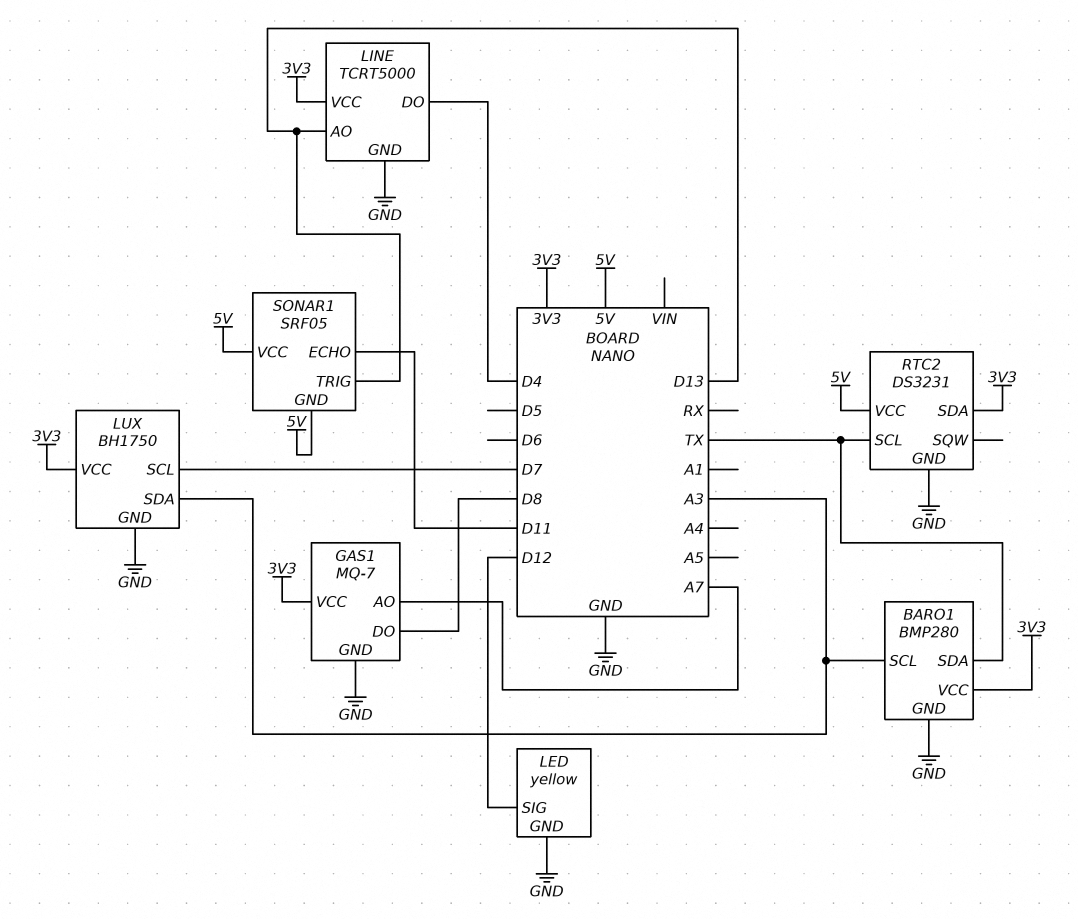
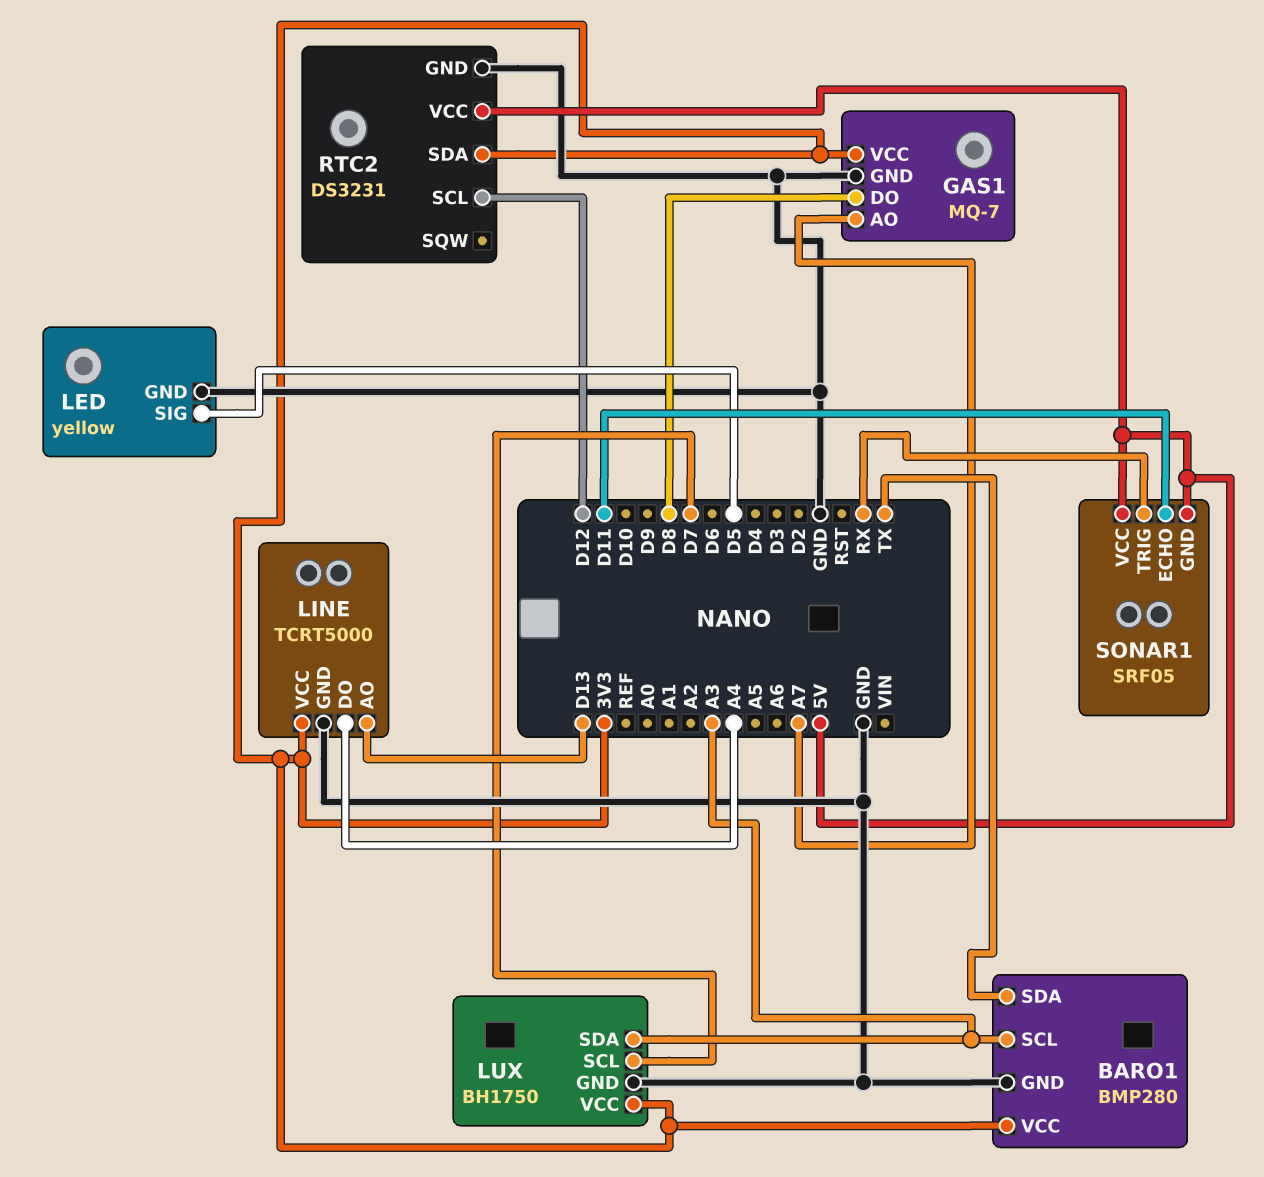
LED pin SIG: D12 -> D5
LINE pin DO: D4 -> A4
RTC2 pin SCL: TX -> D12
SONAR1 pin TRIG: D13 -> RX

